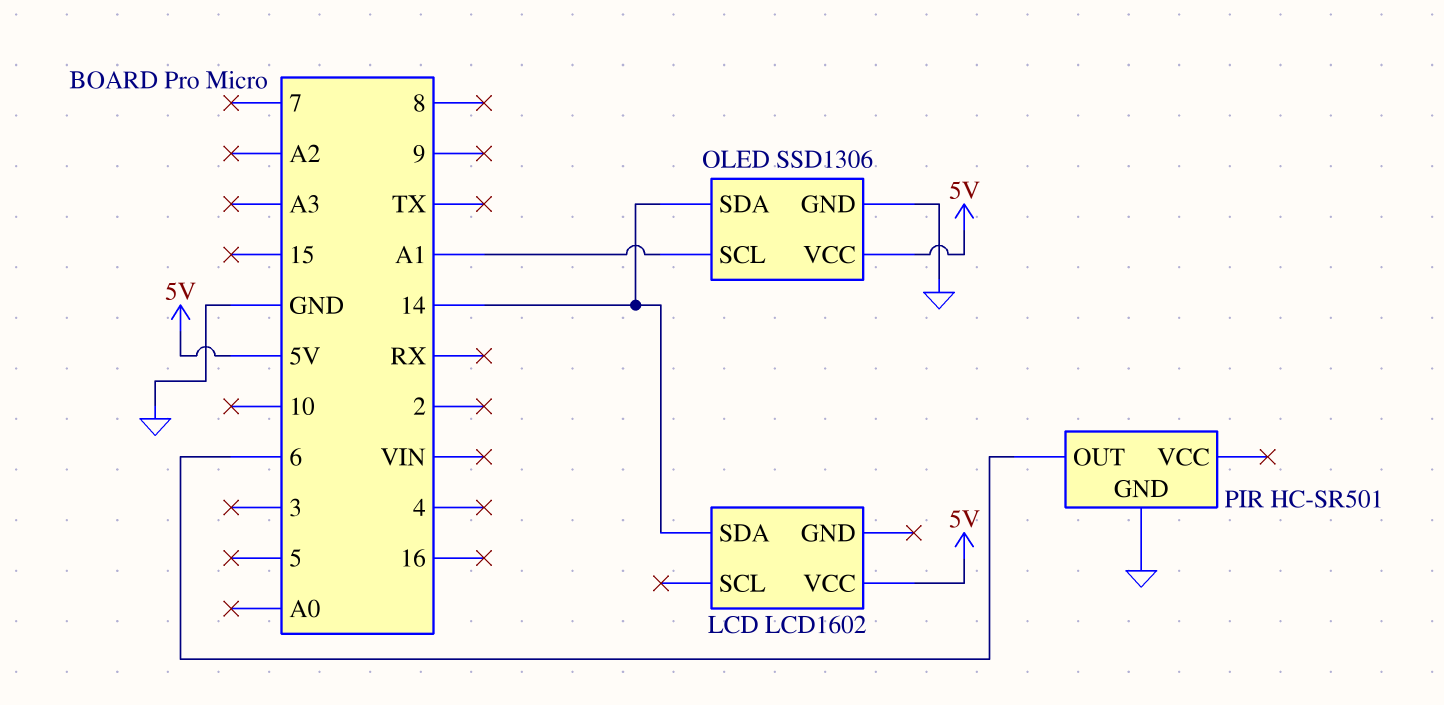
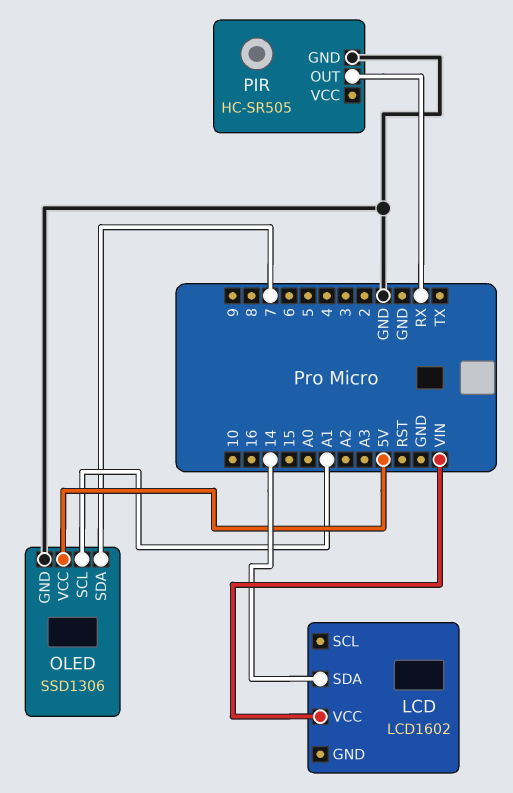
LCD pin VCC: 5V -> VIN
OLED pin SDA: 14 -> 7
PIR: HC-SR501 -> HC-SR505
PIR pin OUT: 6 -> RX

